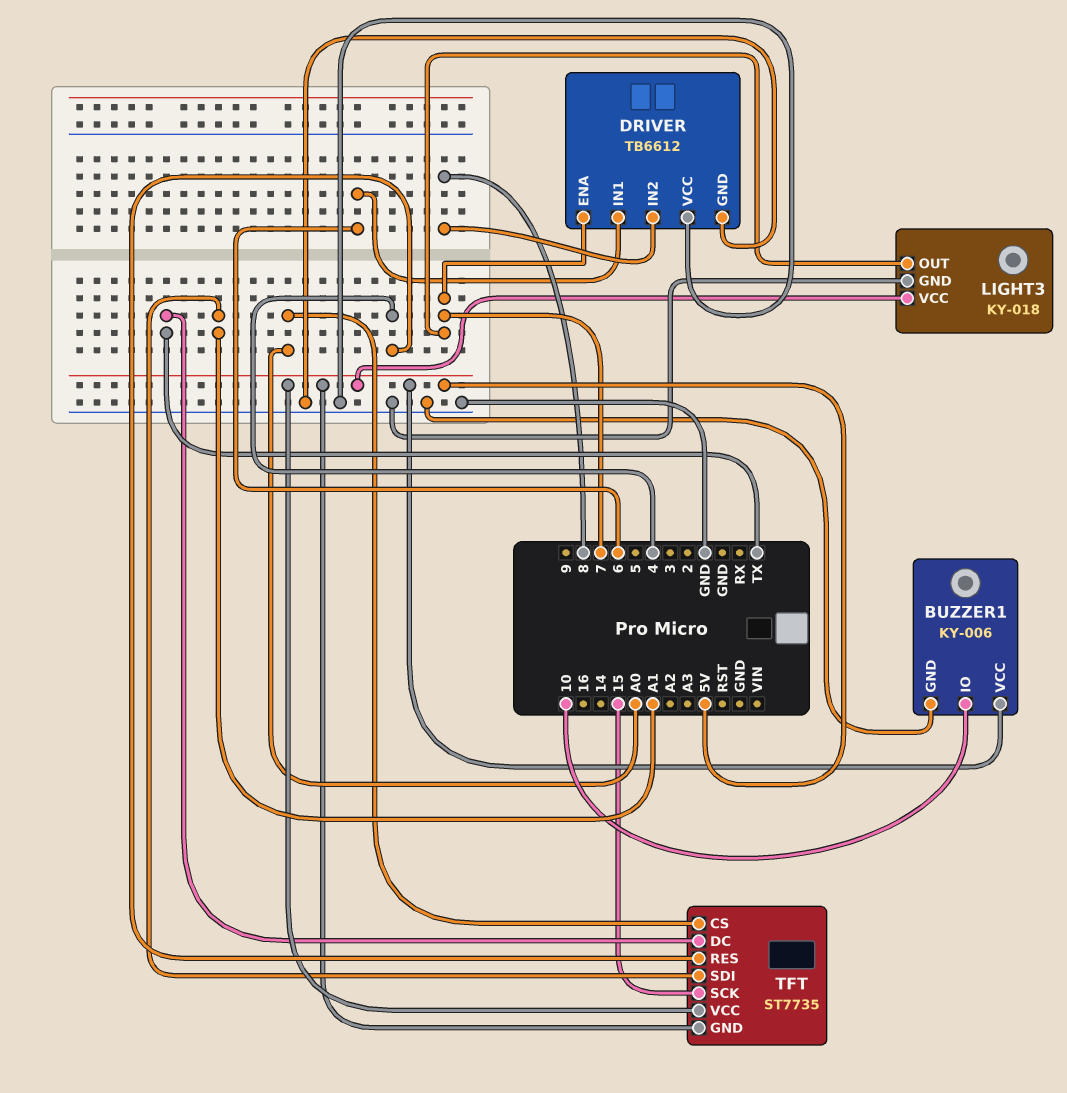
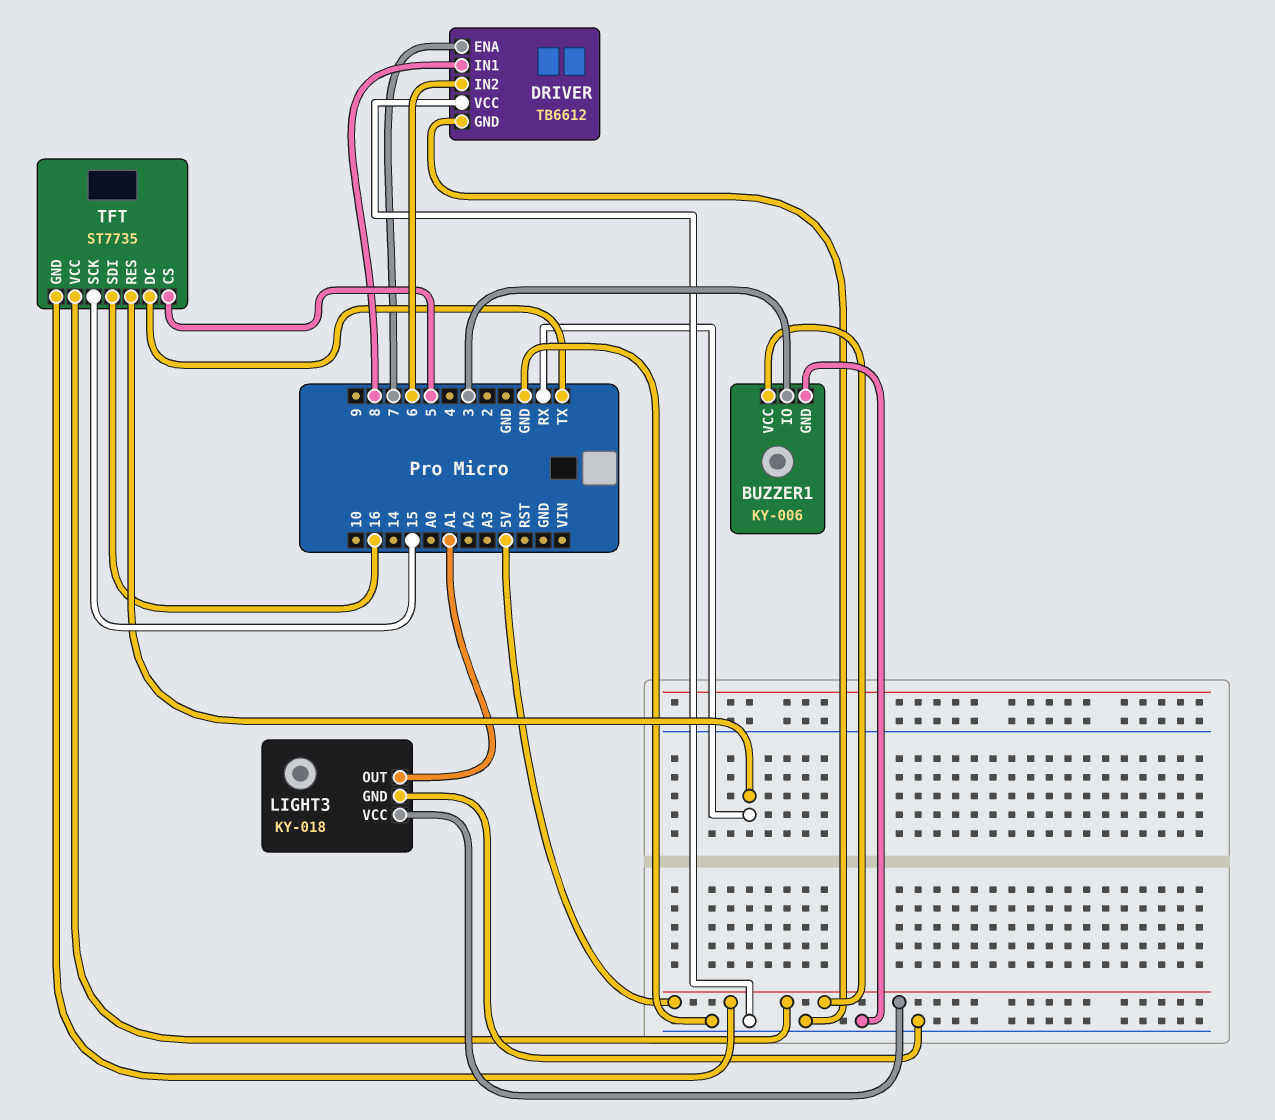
BUZZER1 pin IO: 10 -> 3
DRIVER pin IN1: 6 -> 8
DRIVER pin IN2: 8 -> 6
LIGHT3 pin OUT: 7 -> A1
TFT pin CS: A0 -> 5
TFT pin RES: 4 -> RX
TFT pin SDI: A1 -> 16

